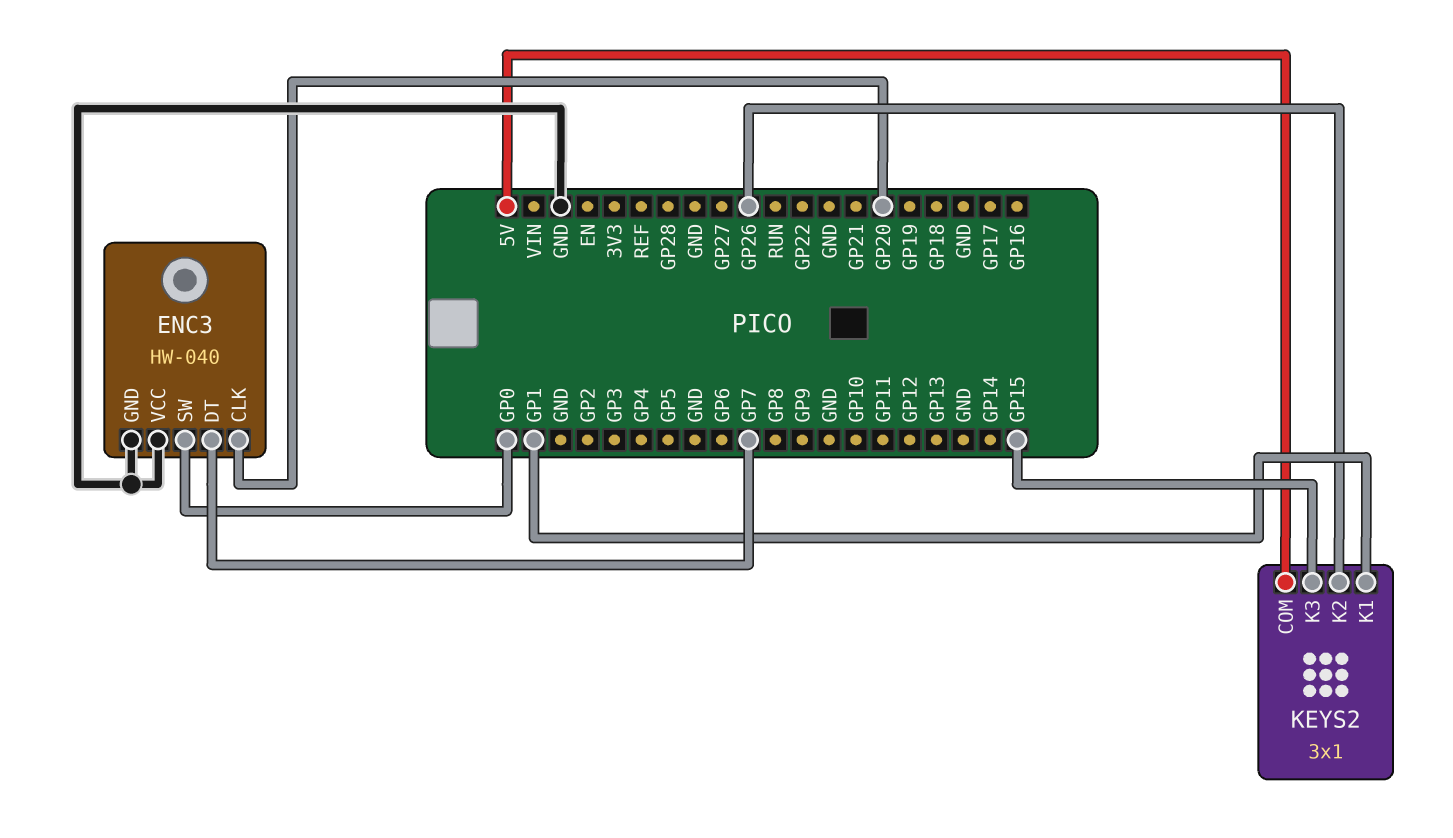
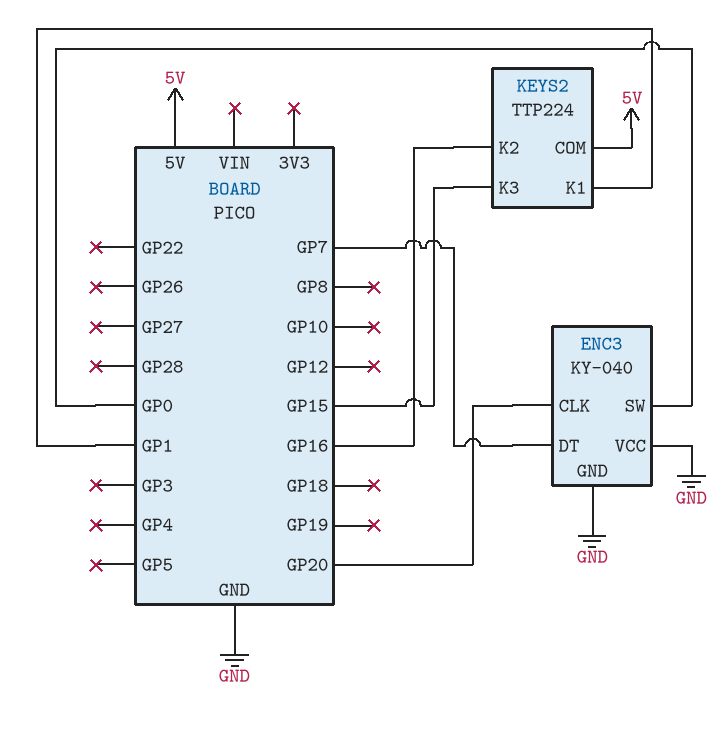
ENC3: HW-040 -> KY-040
KEYS2: 3x1 -> TTP224
KEYS2 pin K2: GP26 -> GP16

